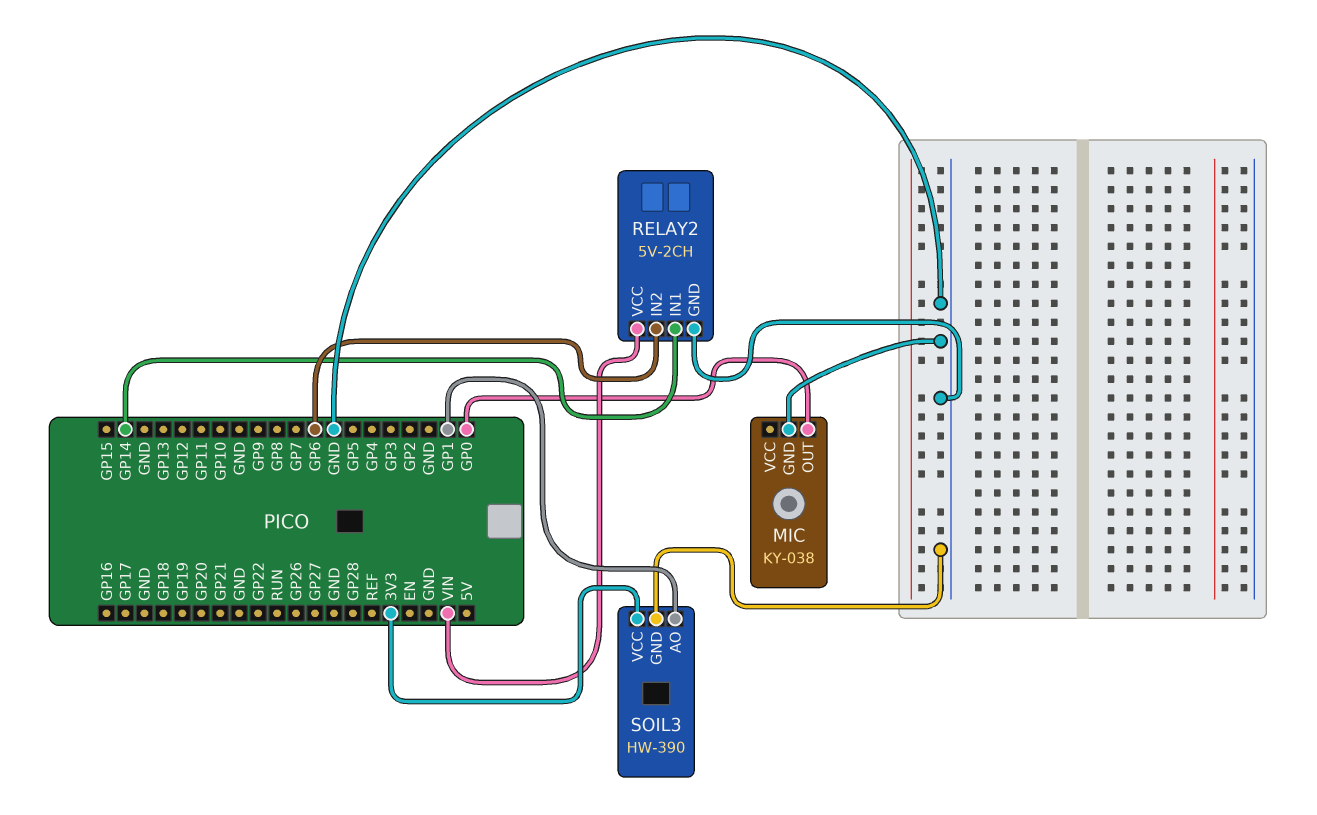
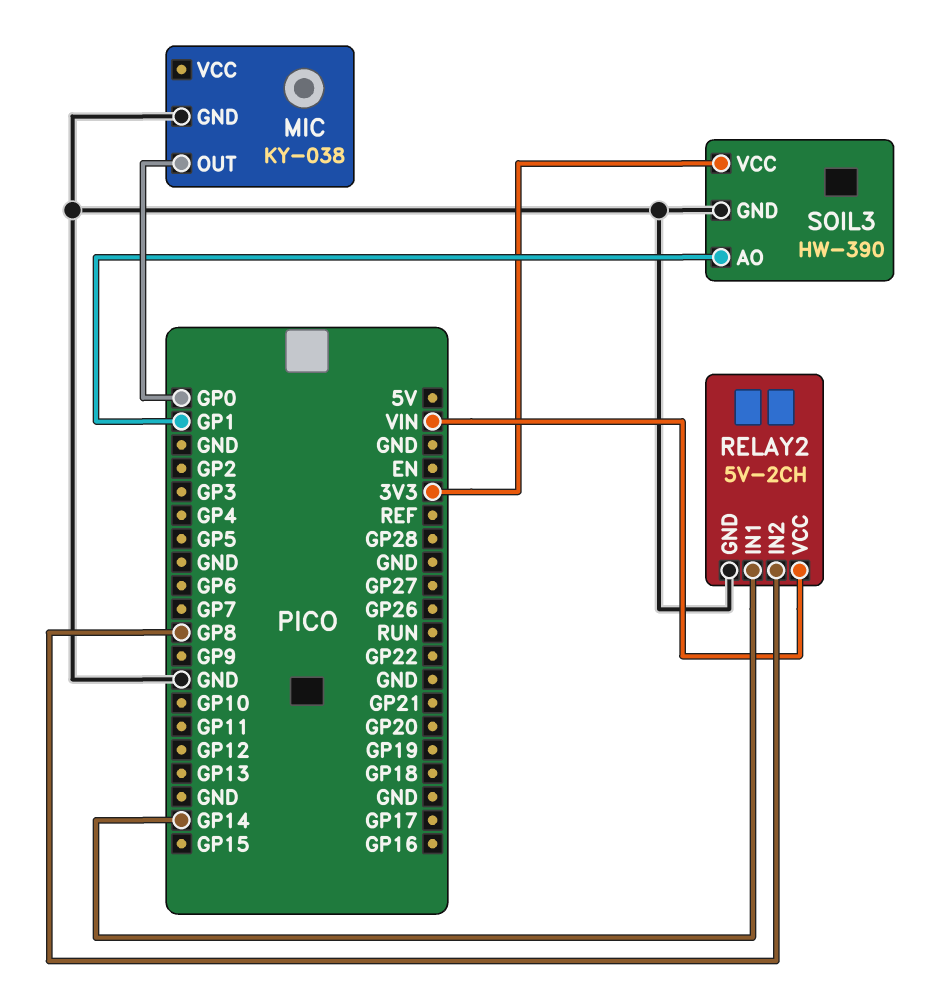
RELAY2 pin IN2: GP6 -> GP8

